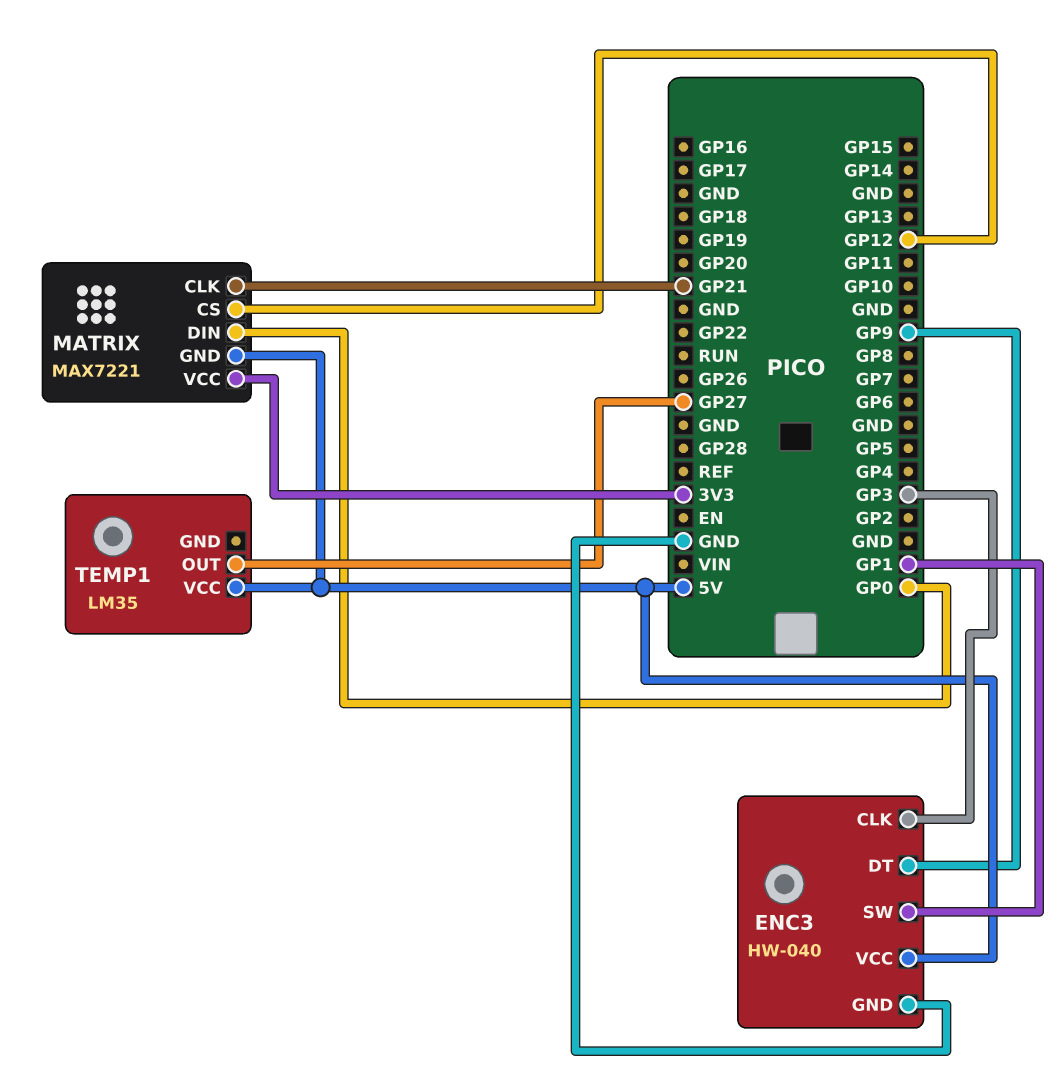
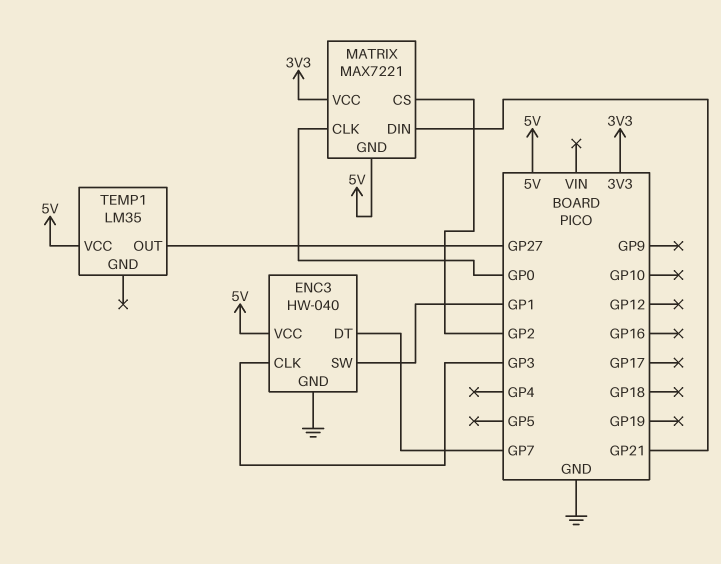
ENC3 pin DT: GP9 -> GP7
MATRIX pin CLK: GP21 -> GP0
MATRIX pin CS: GP12 -> GP2
MATRIX pin DIN: GP0 -> GP21

